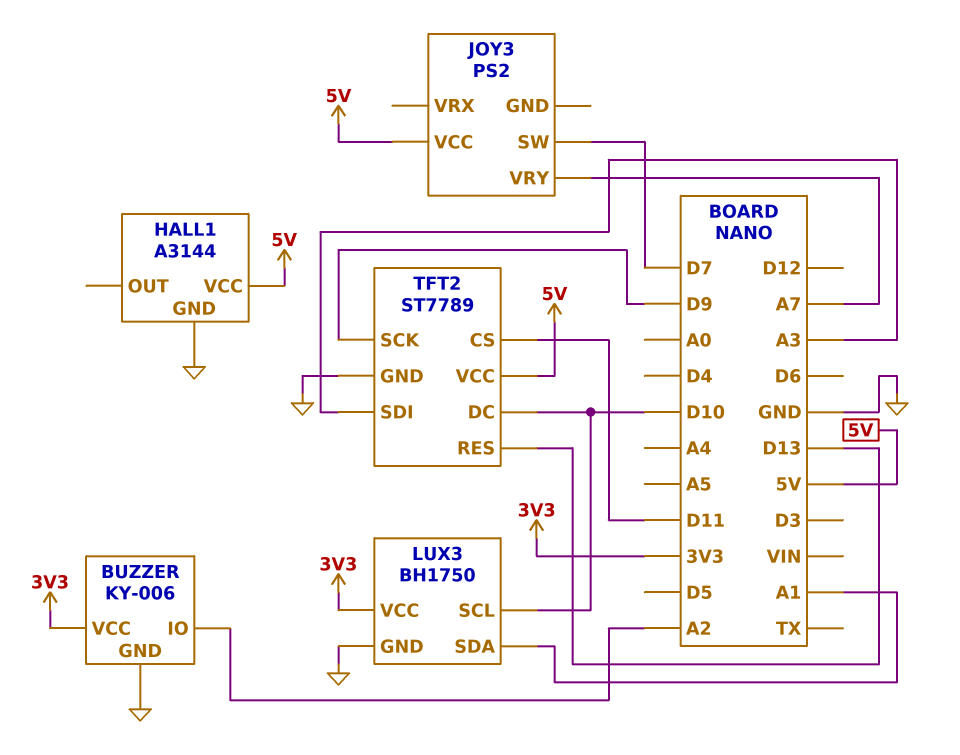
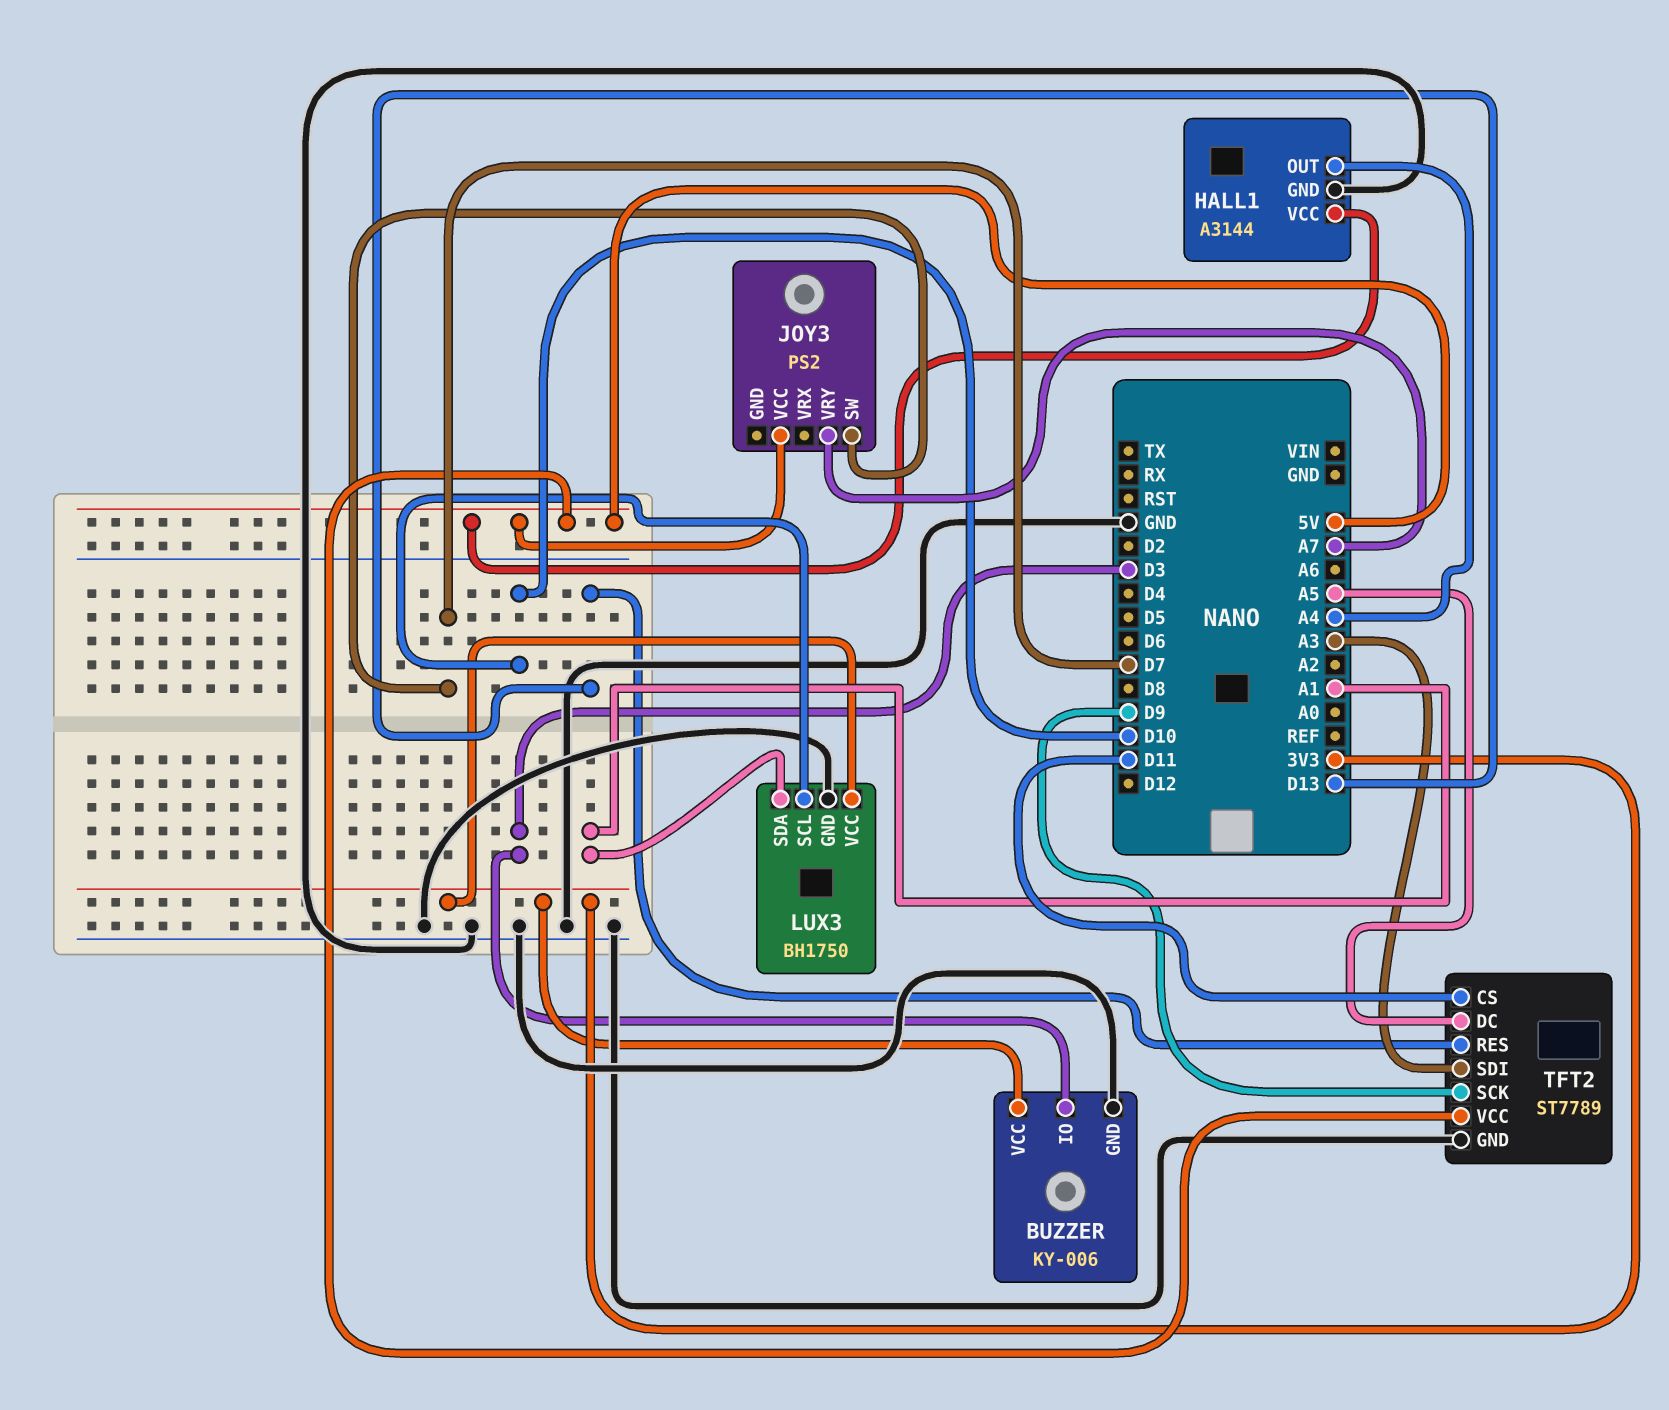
BUZZER pin IO: A2 -> D3
HALL1 pin OUT: none -> A4
TFT2 pin DC: D10 -> A5

